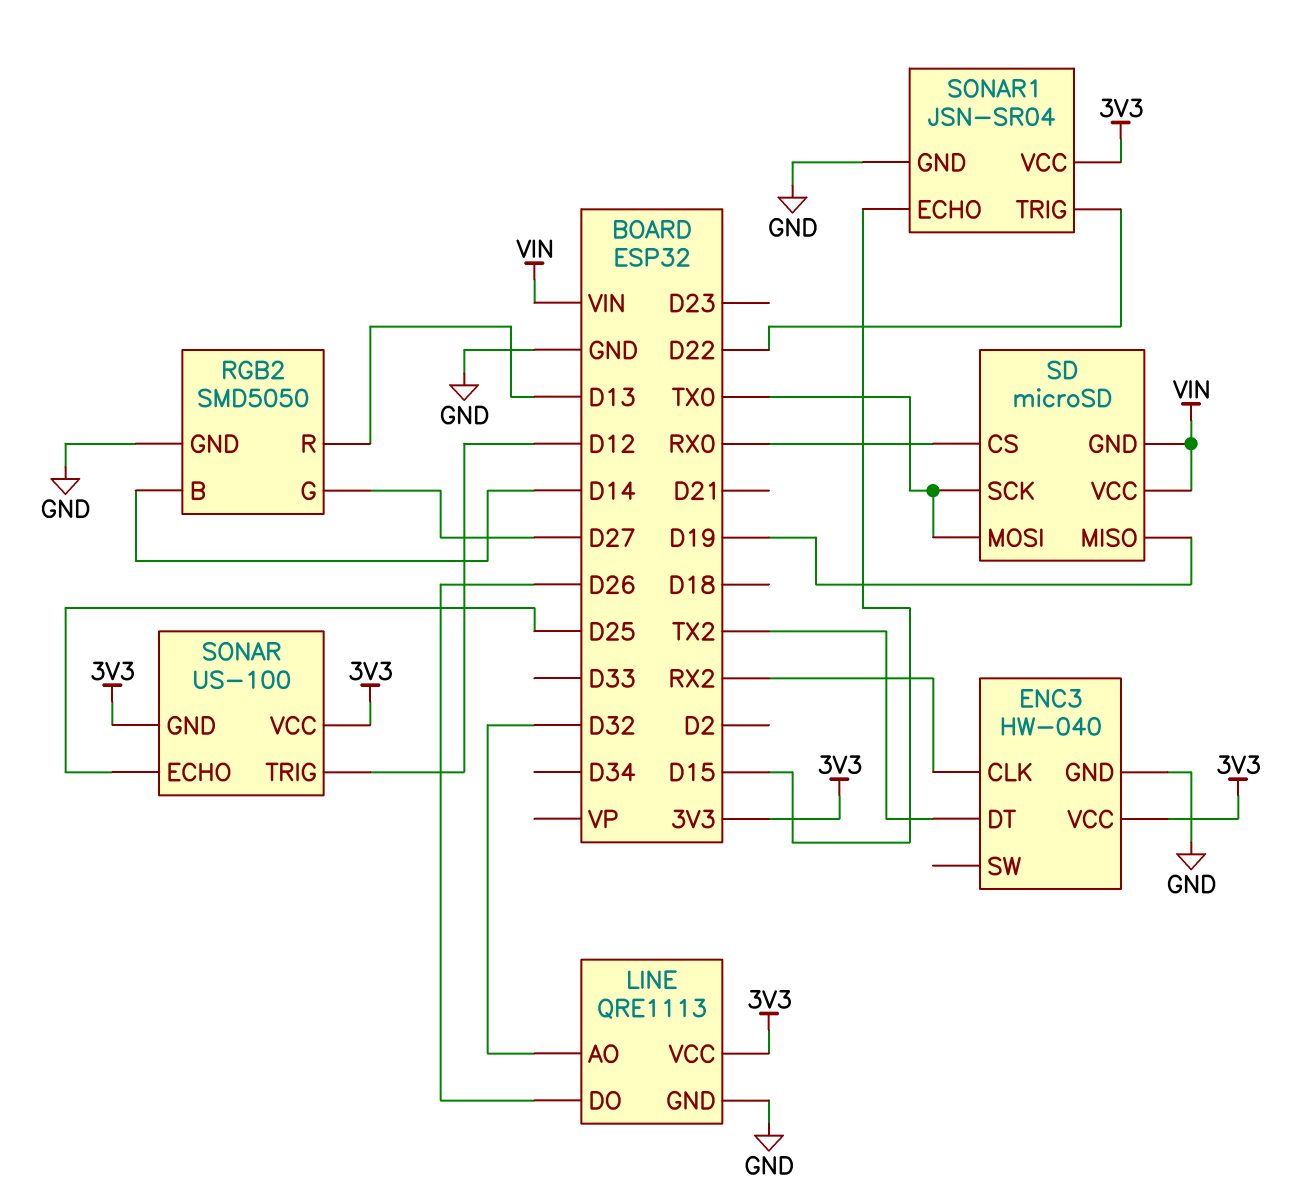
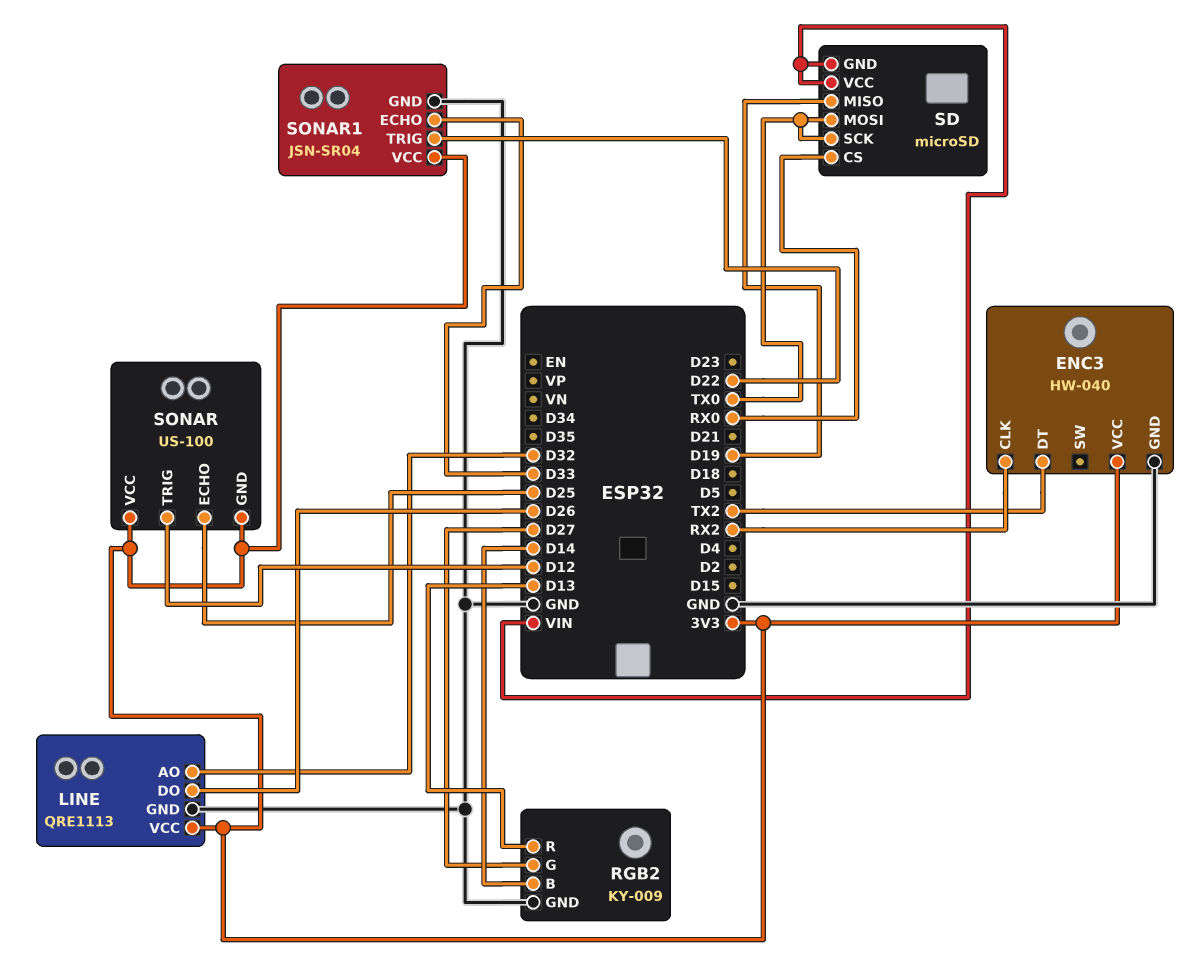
RGB2: SMD5050 -> KY-009
SONAR1 pin ECHO: D15 -> D33

